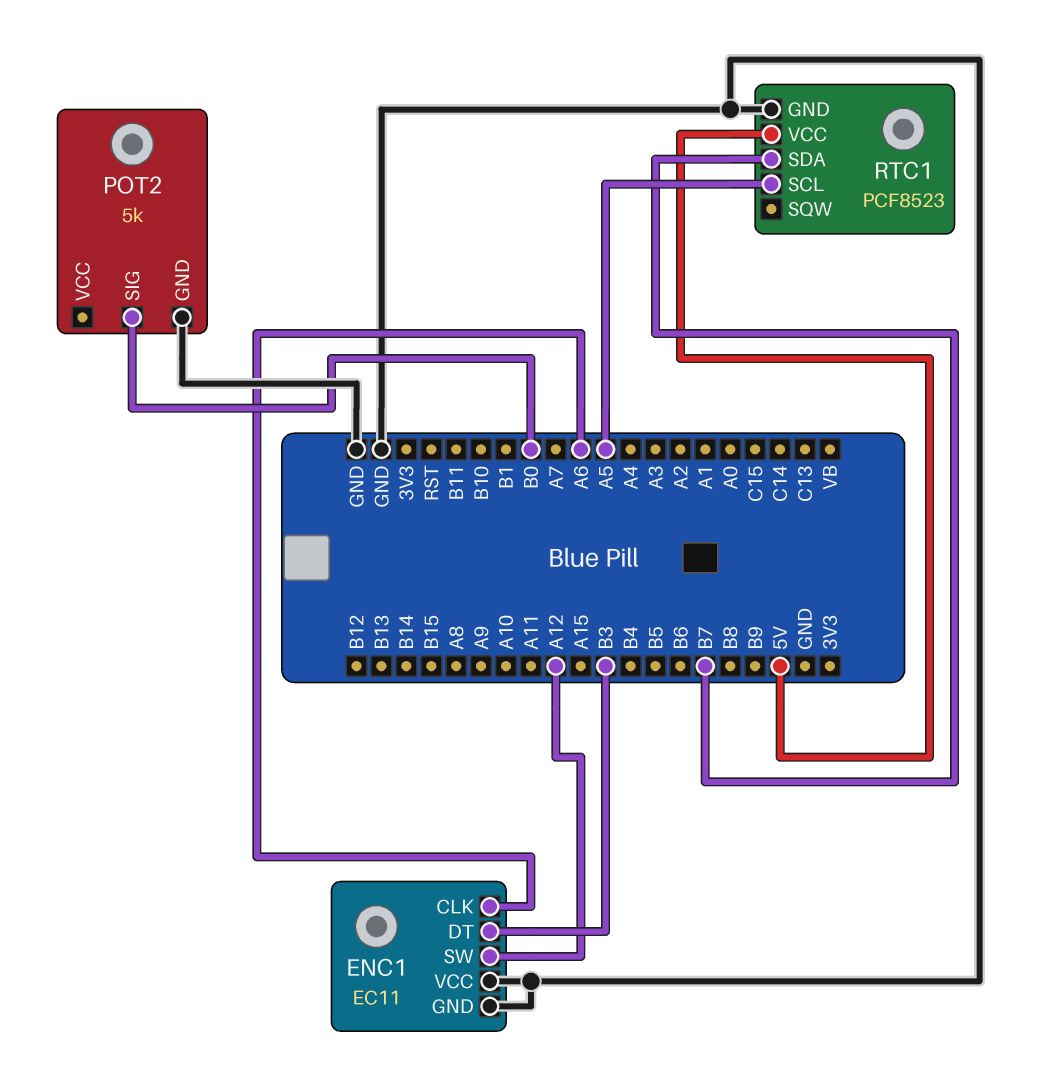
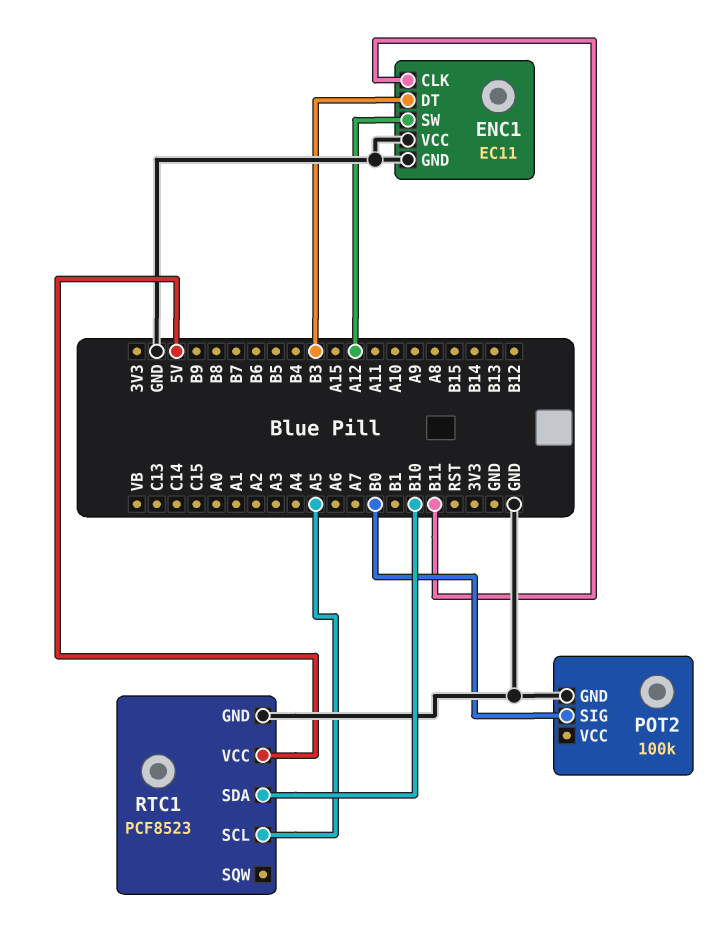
ENC1 pin CLK: A6 -> B11
POT2: 5k -> 100k
RTC1 pin SDA: B7 -> B10

